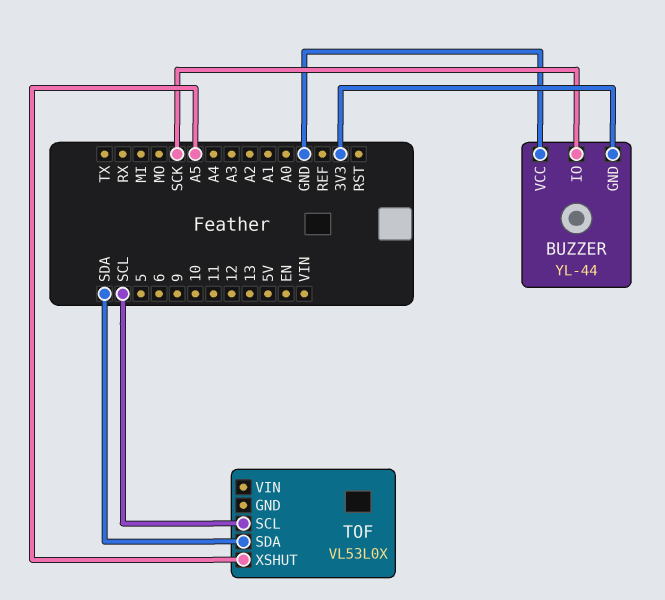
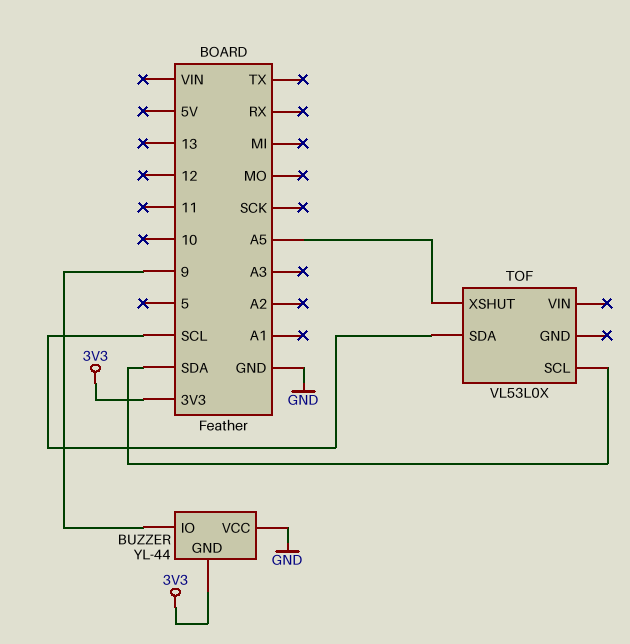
BUZZER pin IO: SCK -> 9
TOF pin SCL: SCL -> SDA
TOF pin SDA: SDA -> SCL

